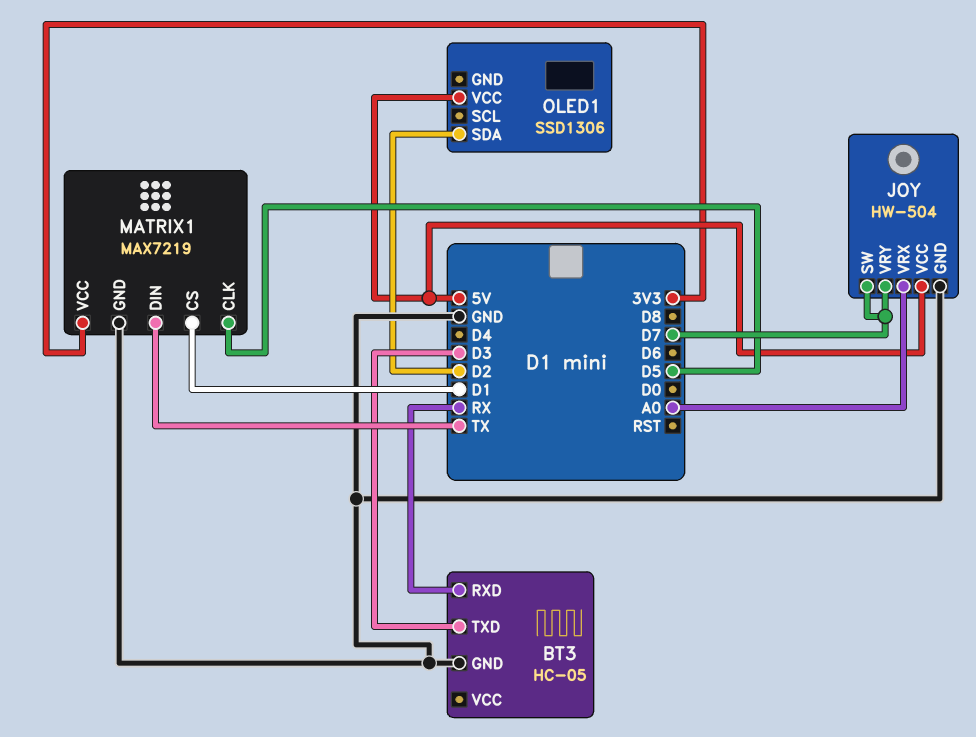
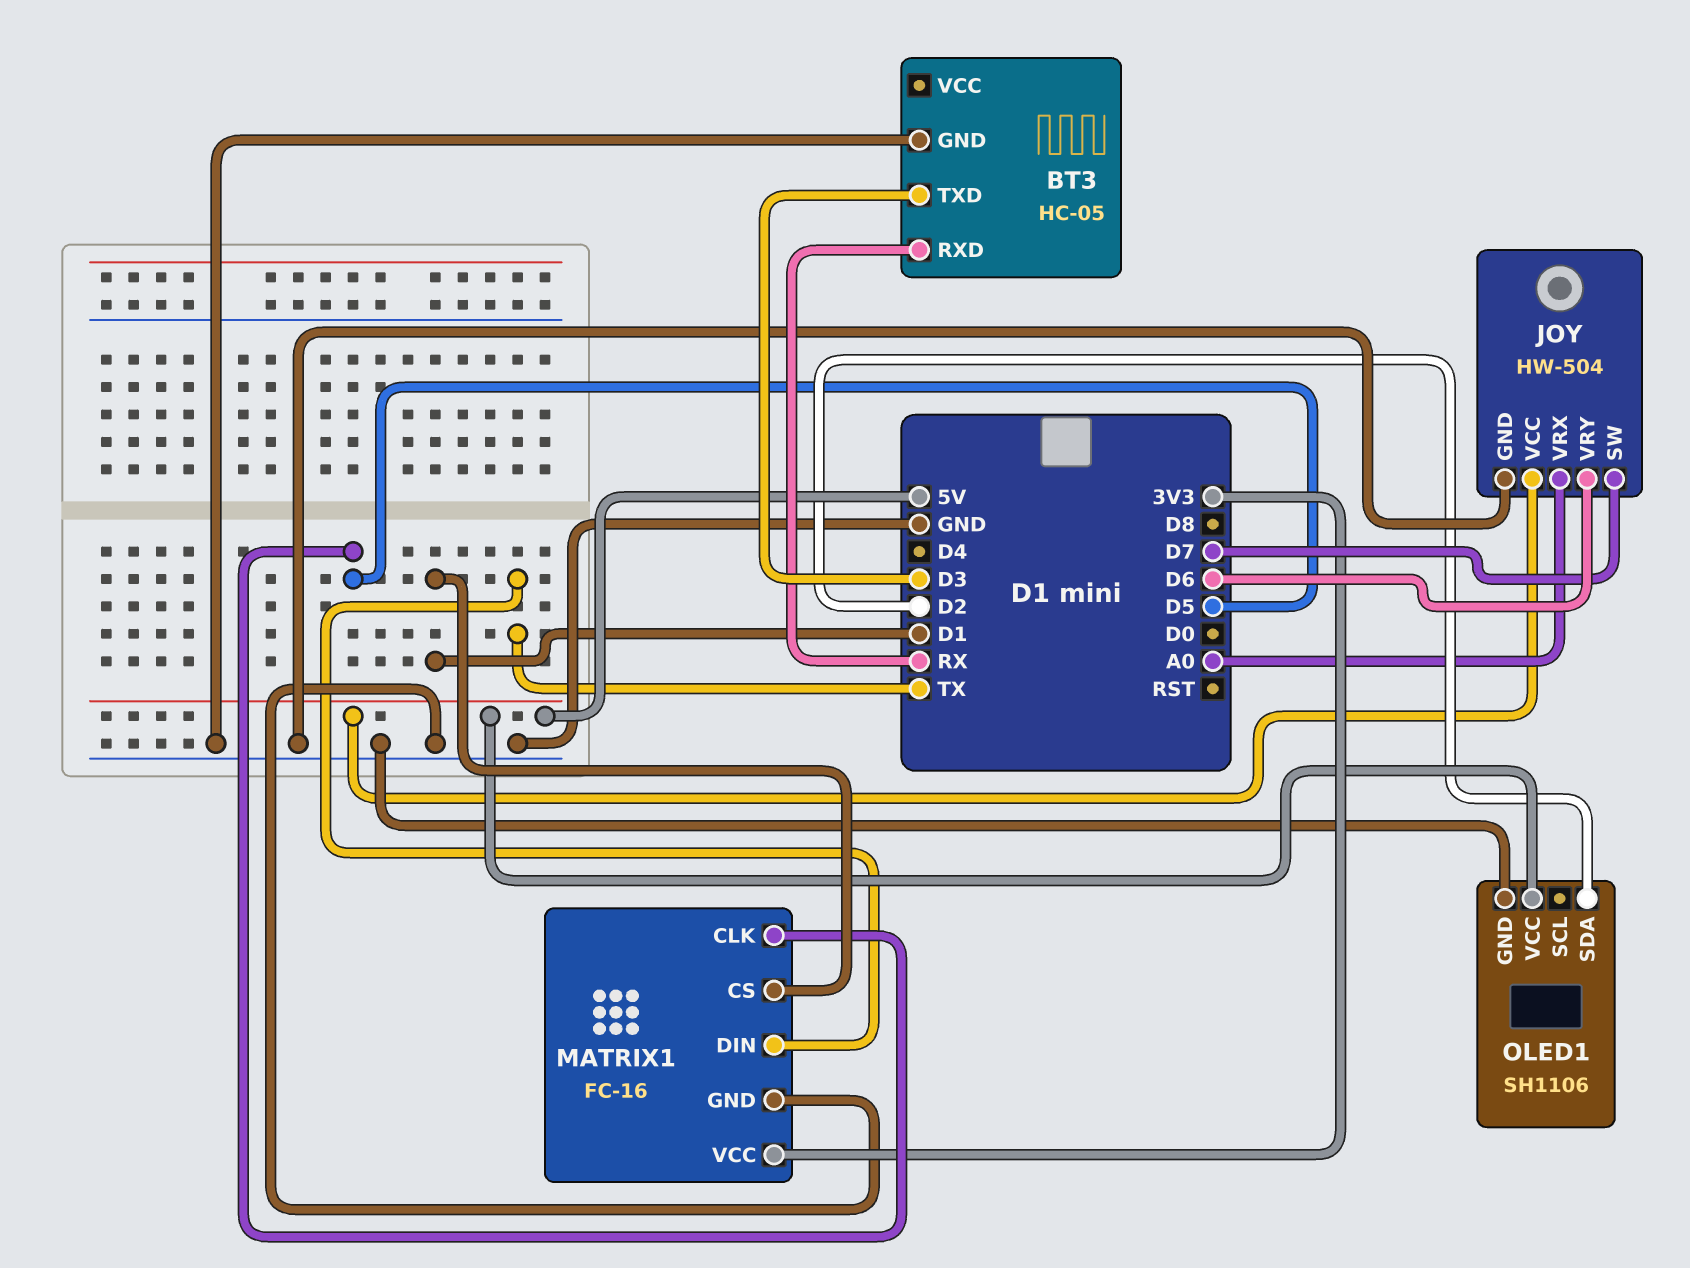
JOY pin VRY: D7 -> D6
MATRIX1: MAX7219 -> FC-16
OLED1: SSD1306 -> SH1106
OLED1 pin GND: none -> GND

